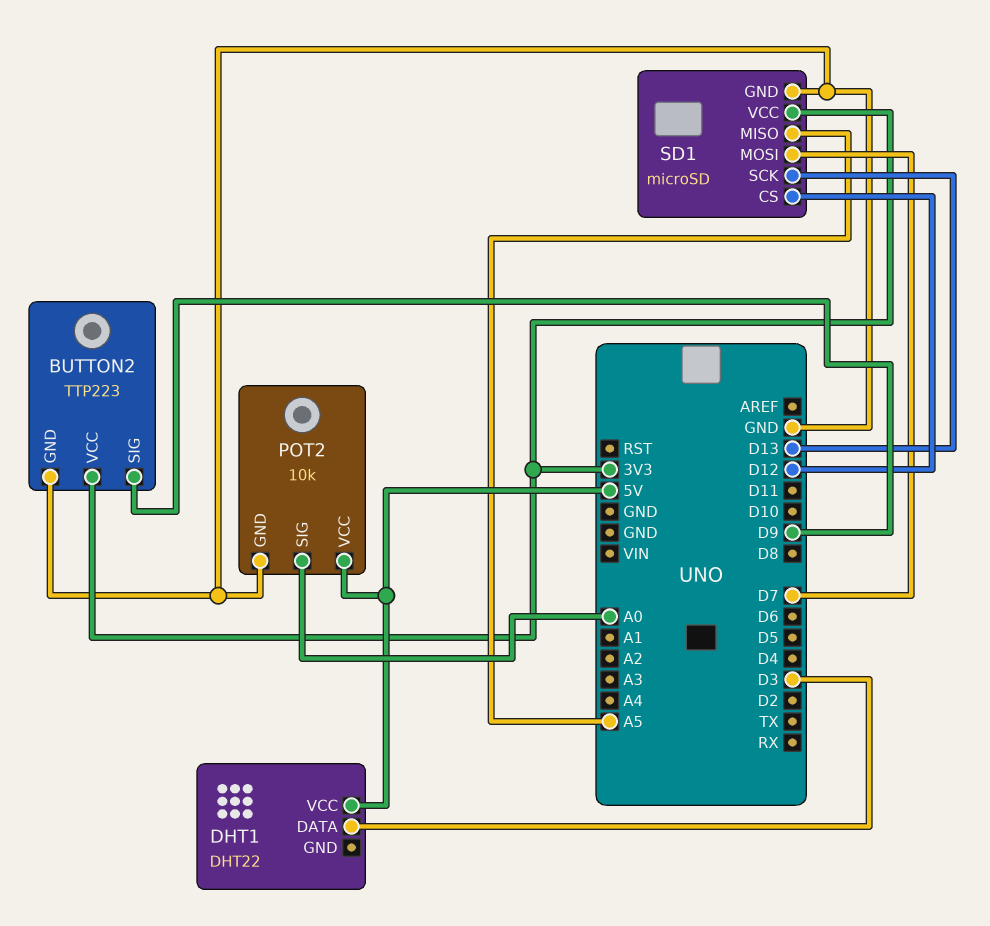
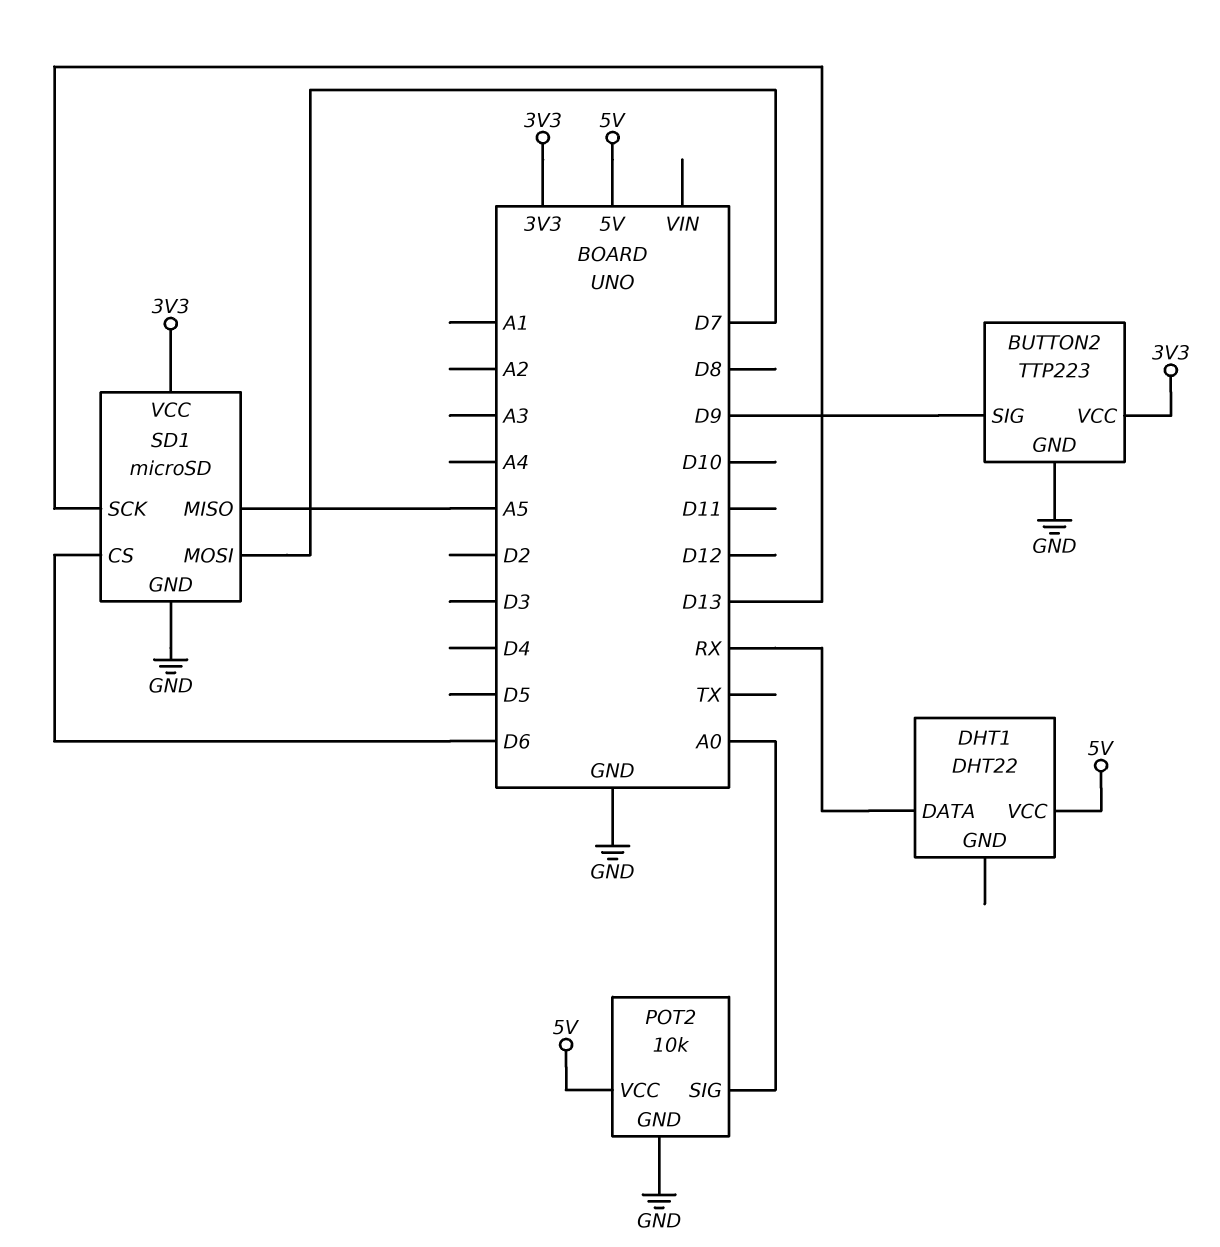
DHT1 pin DATA: D3 -> RX
SD1 pin CS: D12 -> D6

